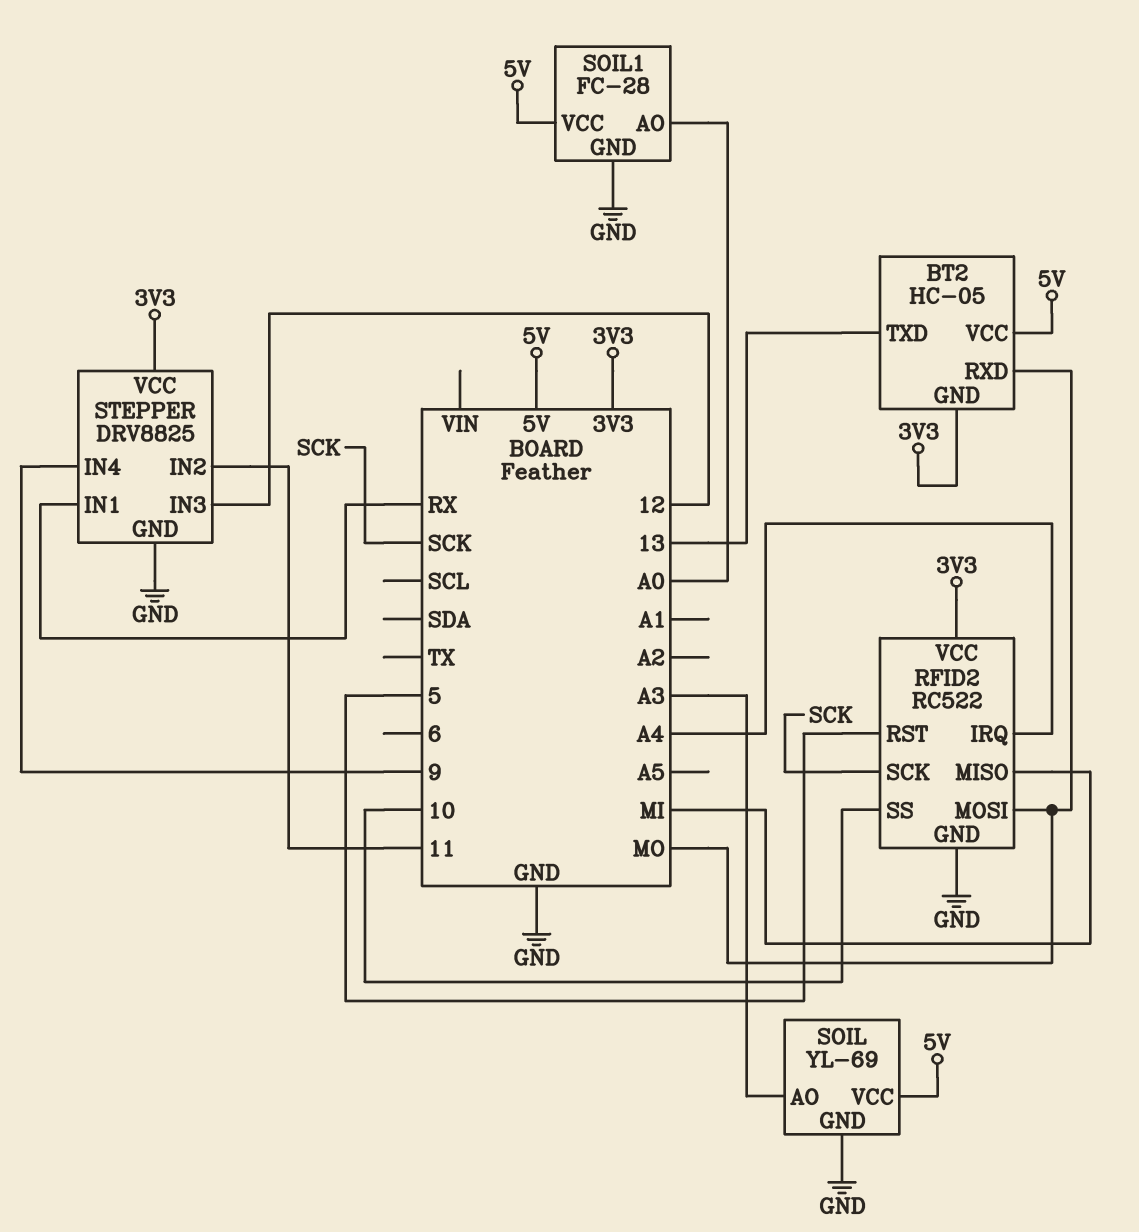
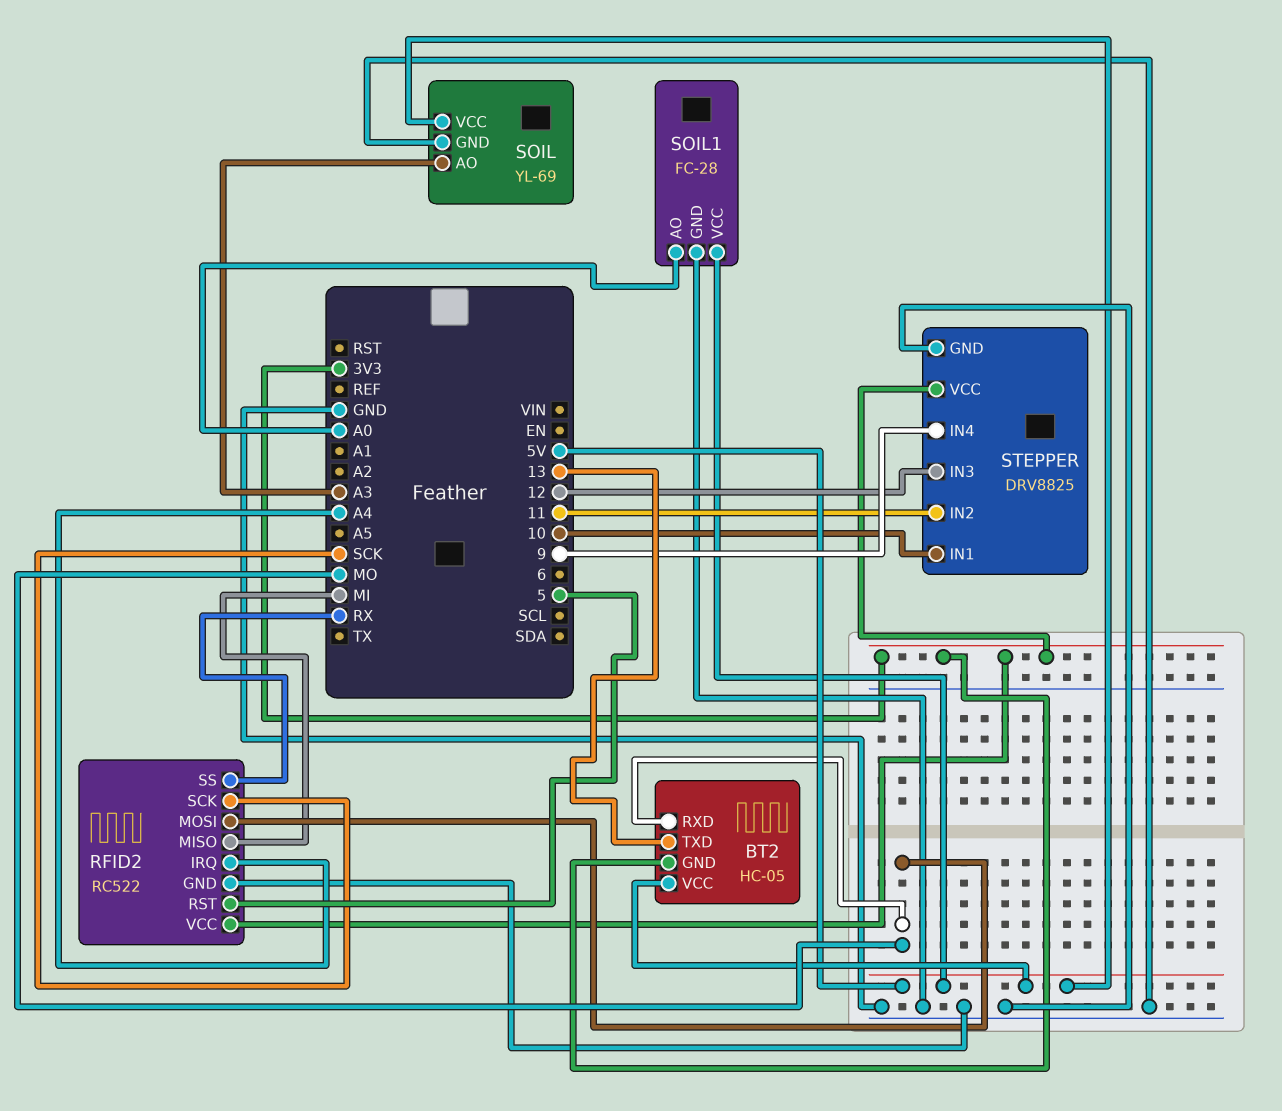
RFID2 pin SS: 10 -> RX
STEPPER pin IN1: RX -> 10

